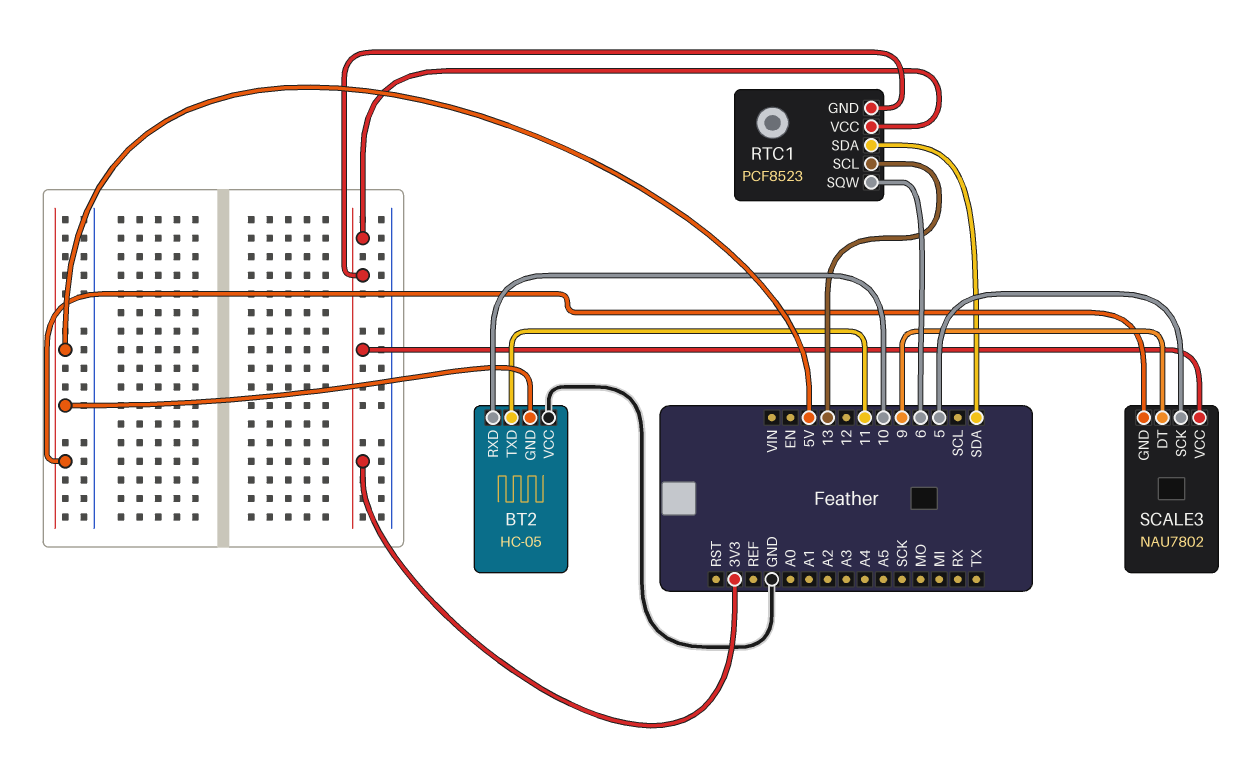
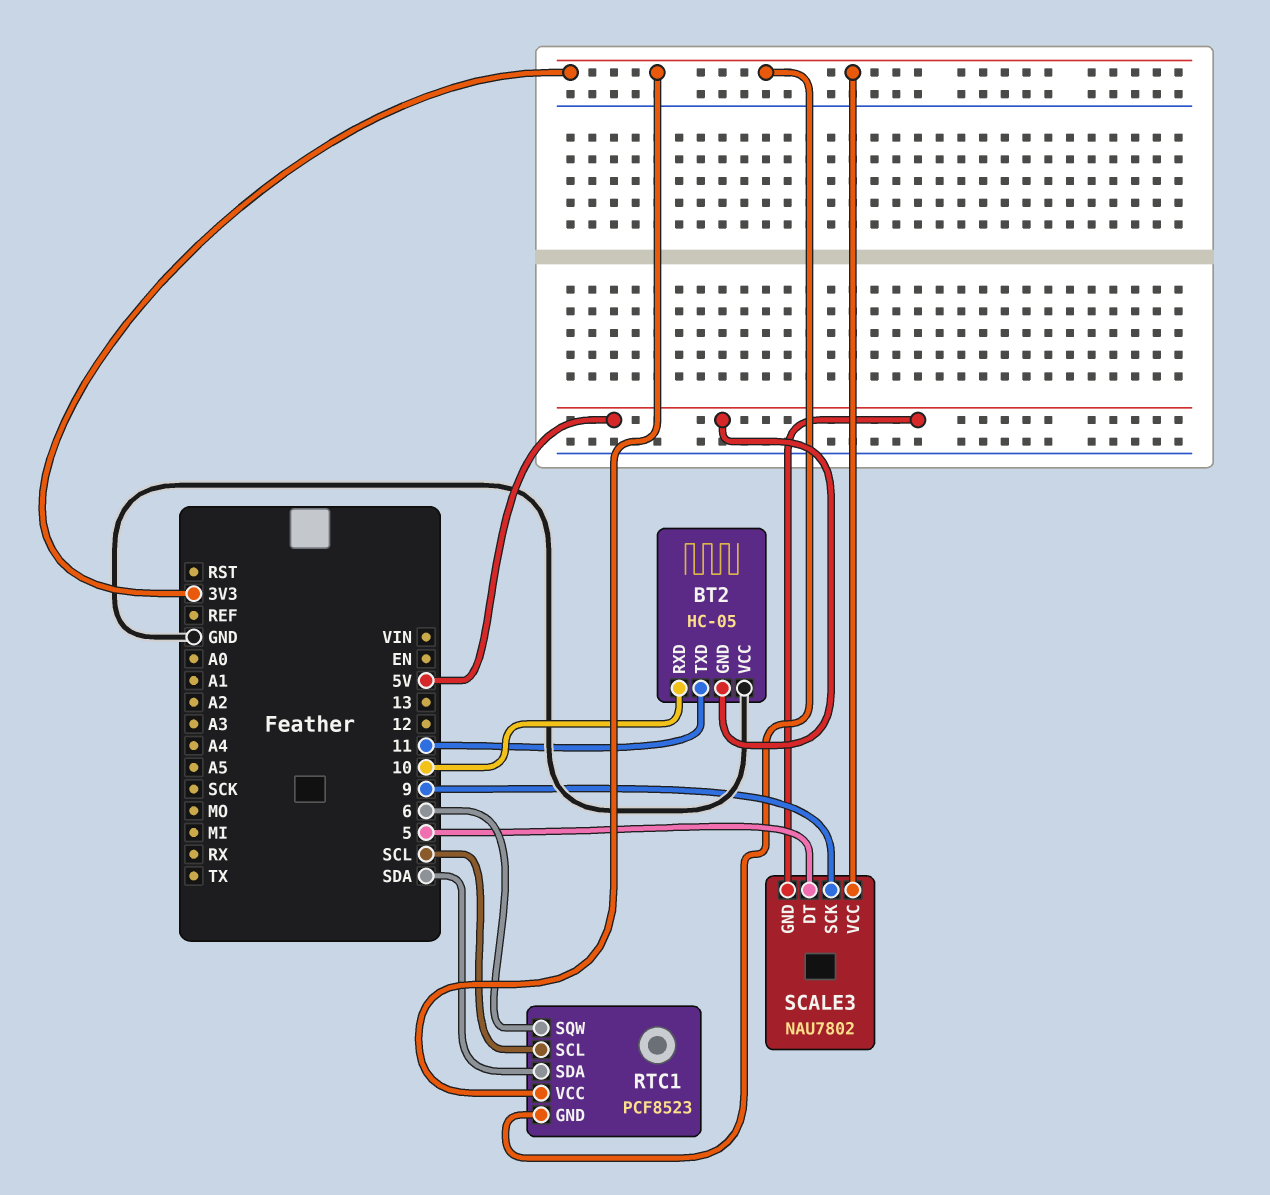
RTC1 pin SCL: 13 -> SCL
SCALE3 pin DT: 9 -> 5
SCALE3 pin SCK: 5 -> 9

